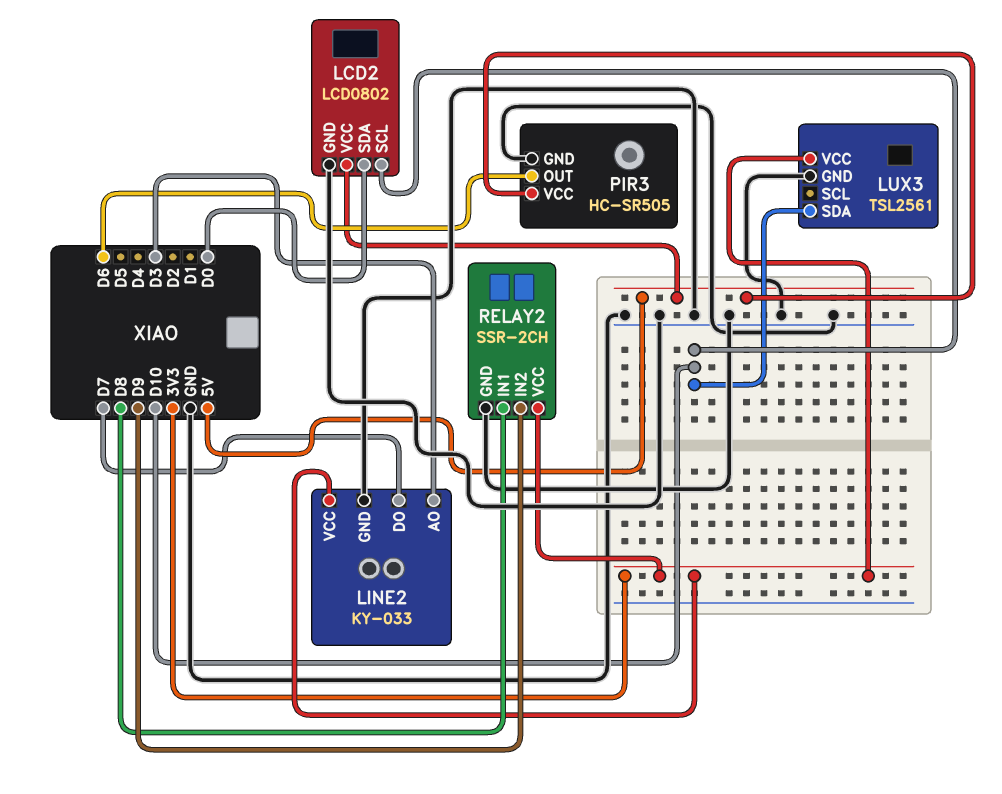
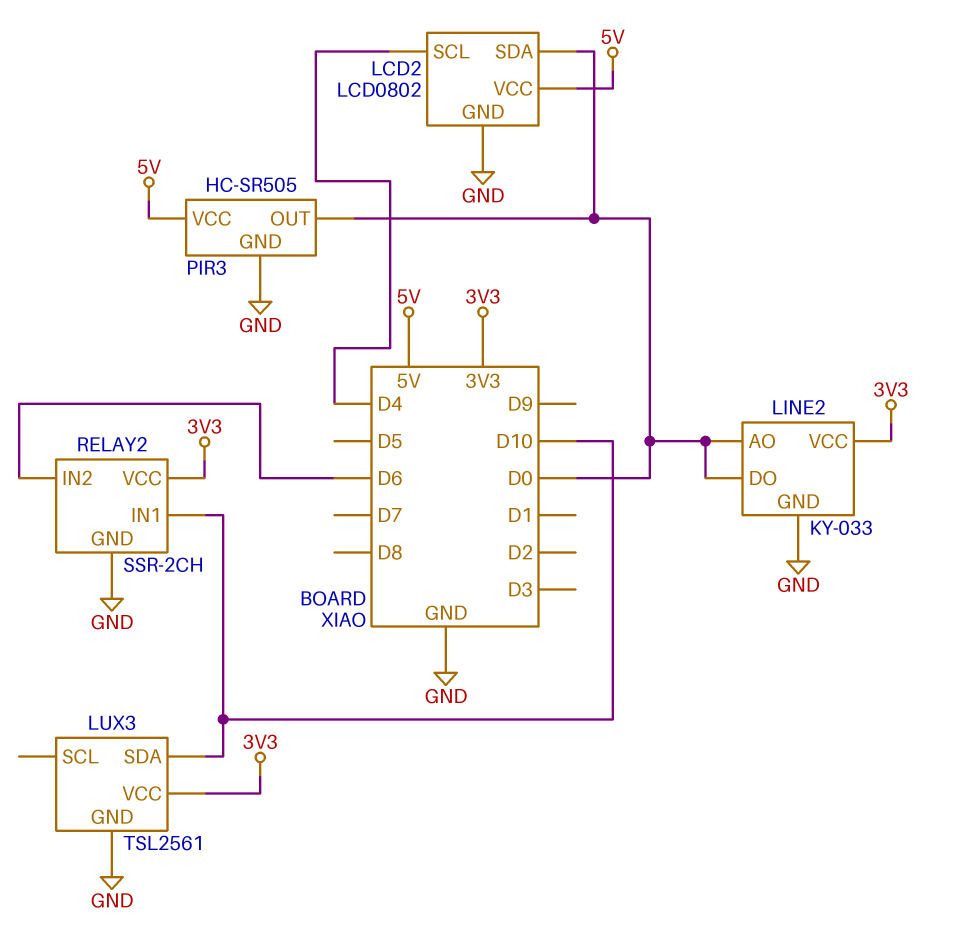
LCD2 pin SCL: D10 -> D4
LINE2 pin AO: D3 -> D0
LINE2 pin DO: D7 -> D0
PIR3 pin OUT: D6 -> D0
RELAY2 pin IN1: D8 -> D10
RELAY2 pin IN2: D9 -> D6

